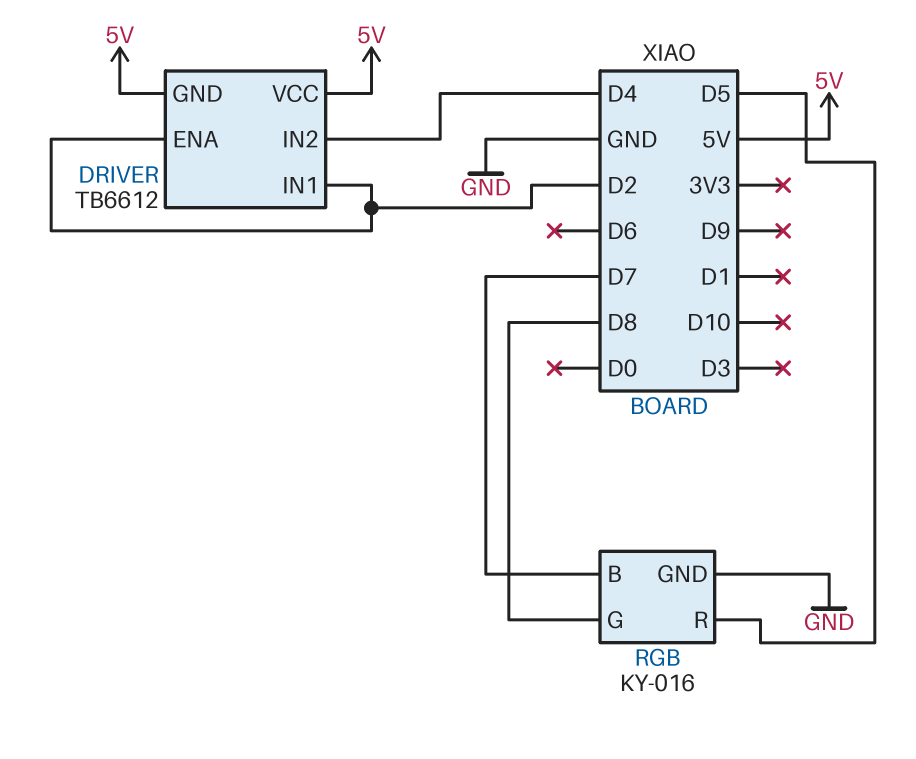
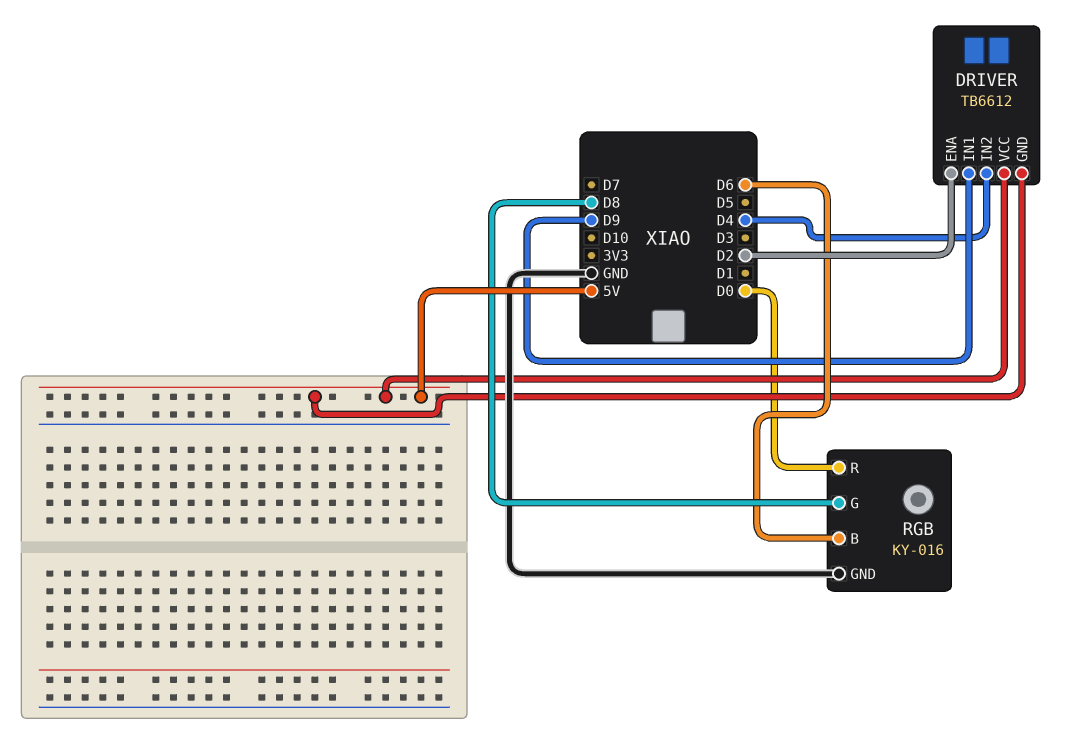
DRIVER pin IN1: D2 -> D9
RGB pin B: D7 -> D6
RGB pin R: D5 -> D0

